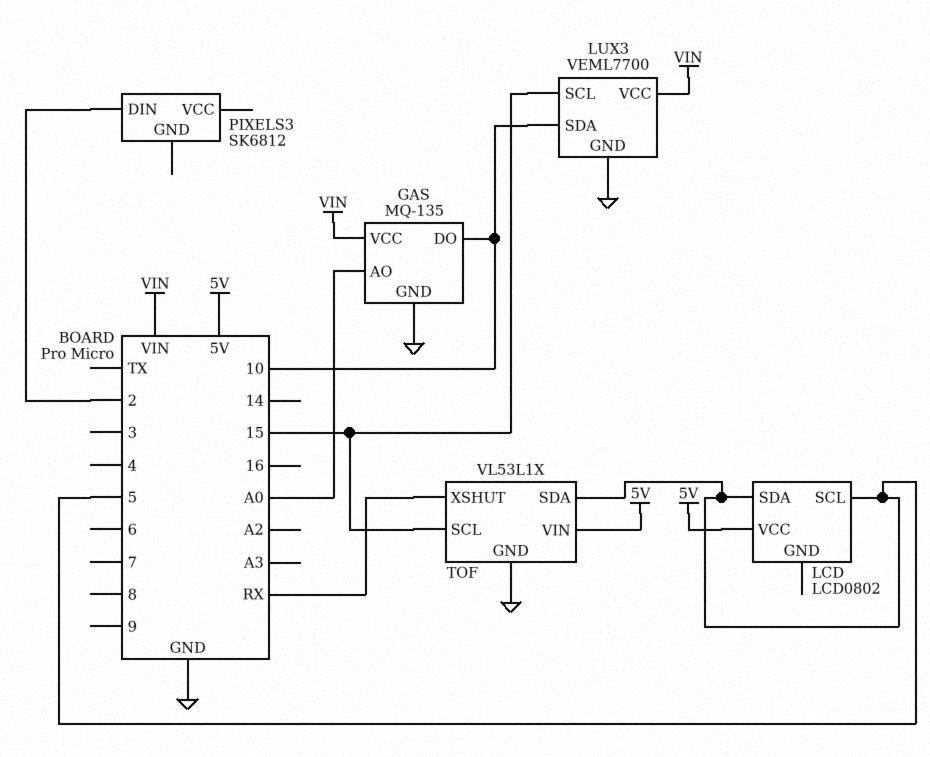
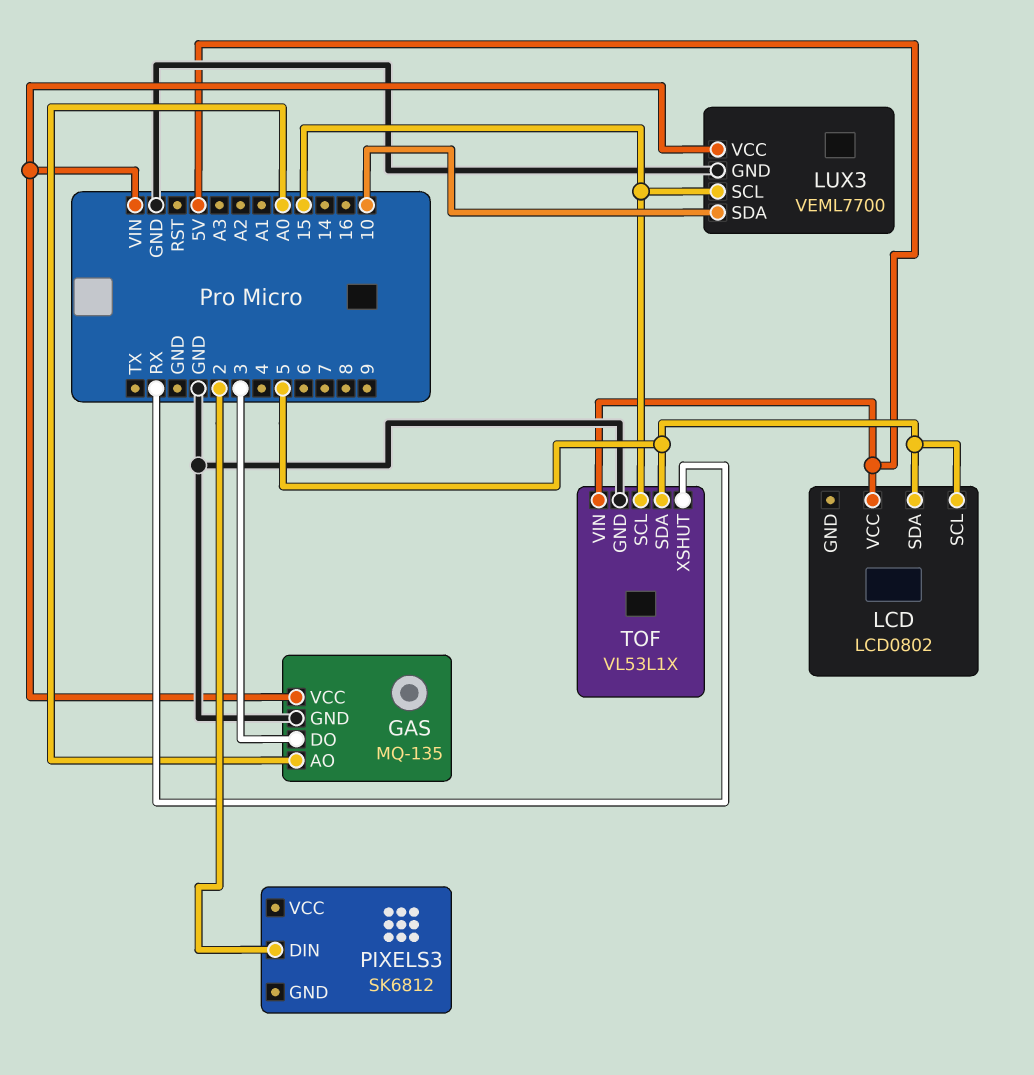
GAS pin DO: 10 -> 3

